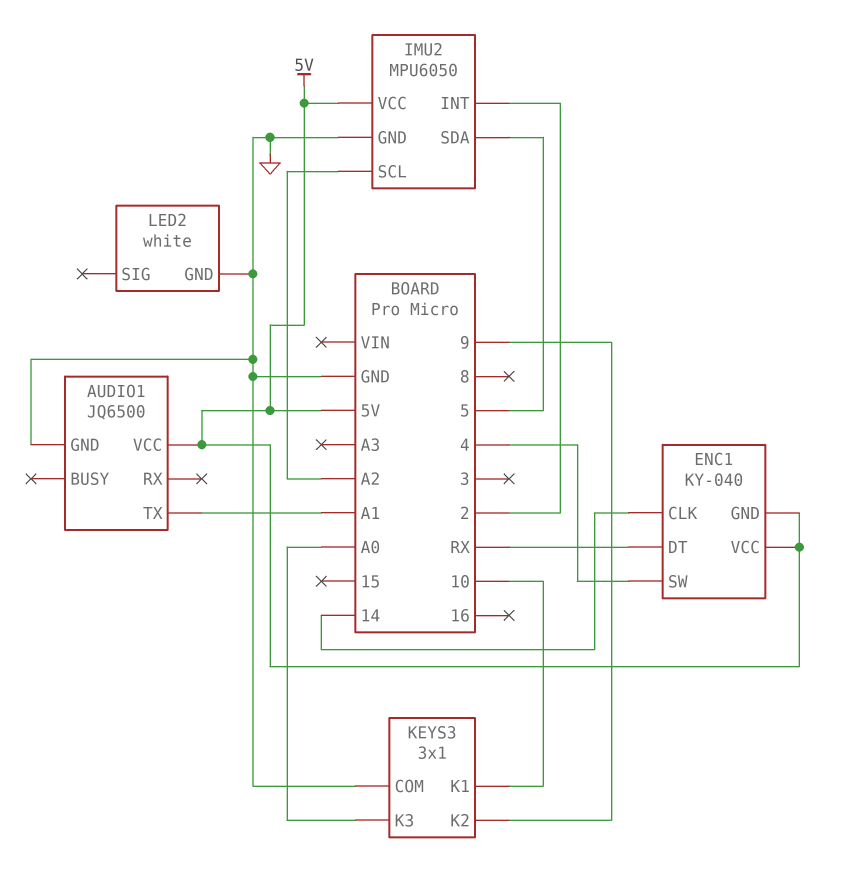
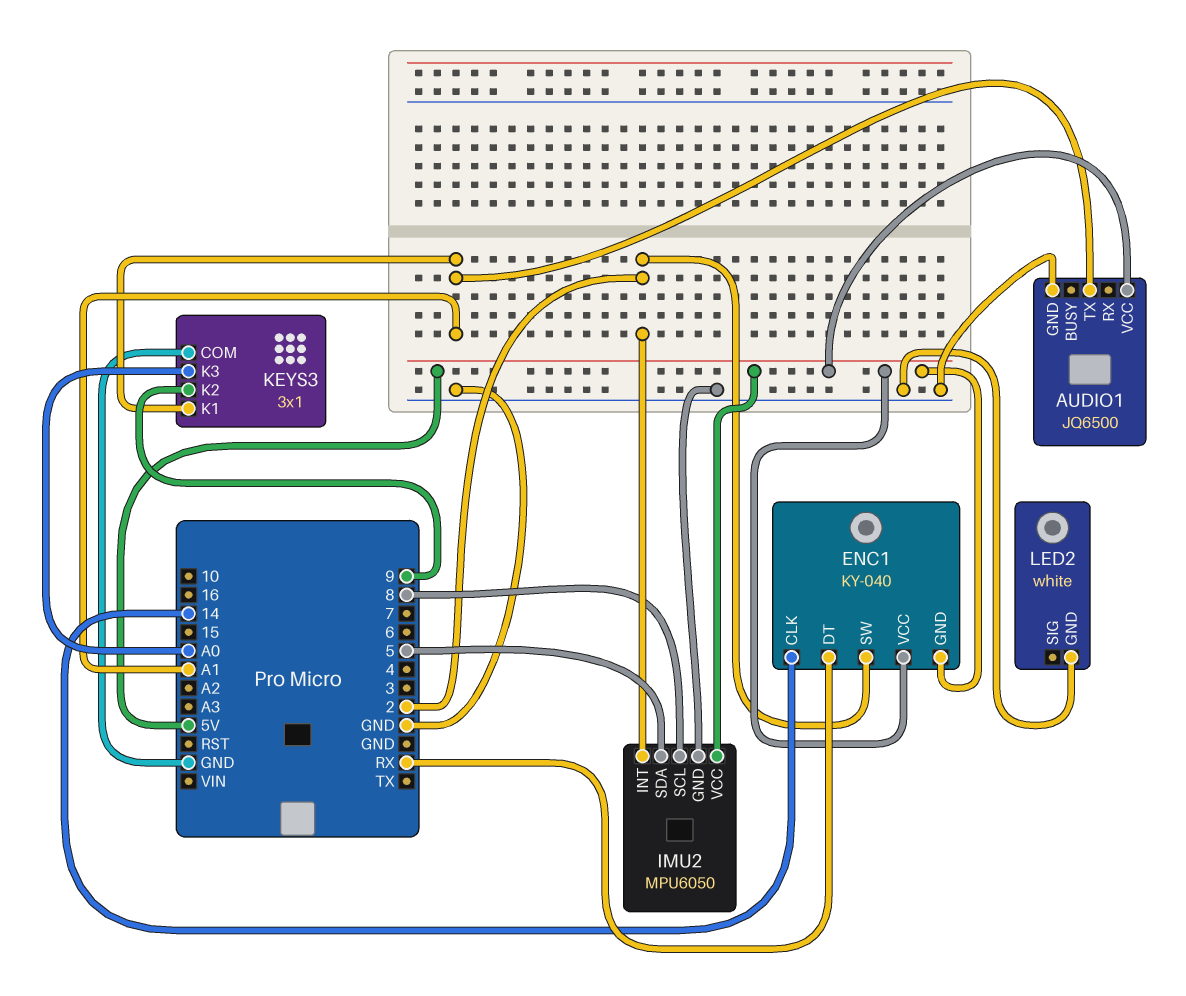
ENC1 pin SW: 4 -> 2
IMU2 pin SCL: A2 -> 8
KEYS3 pin K1: 10 -> A1

